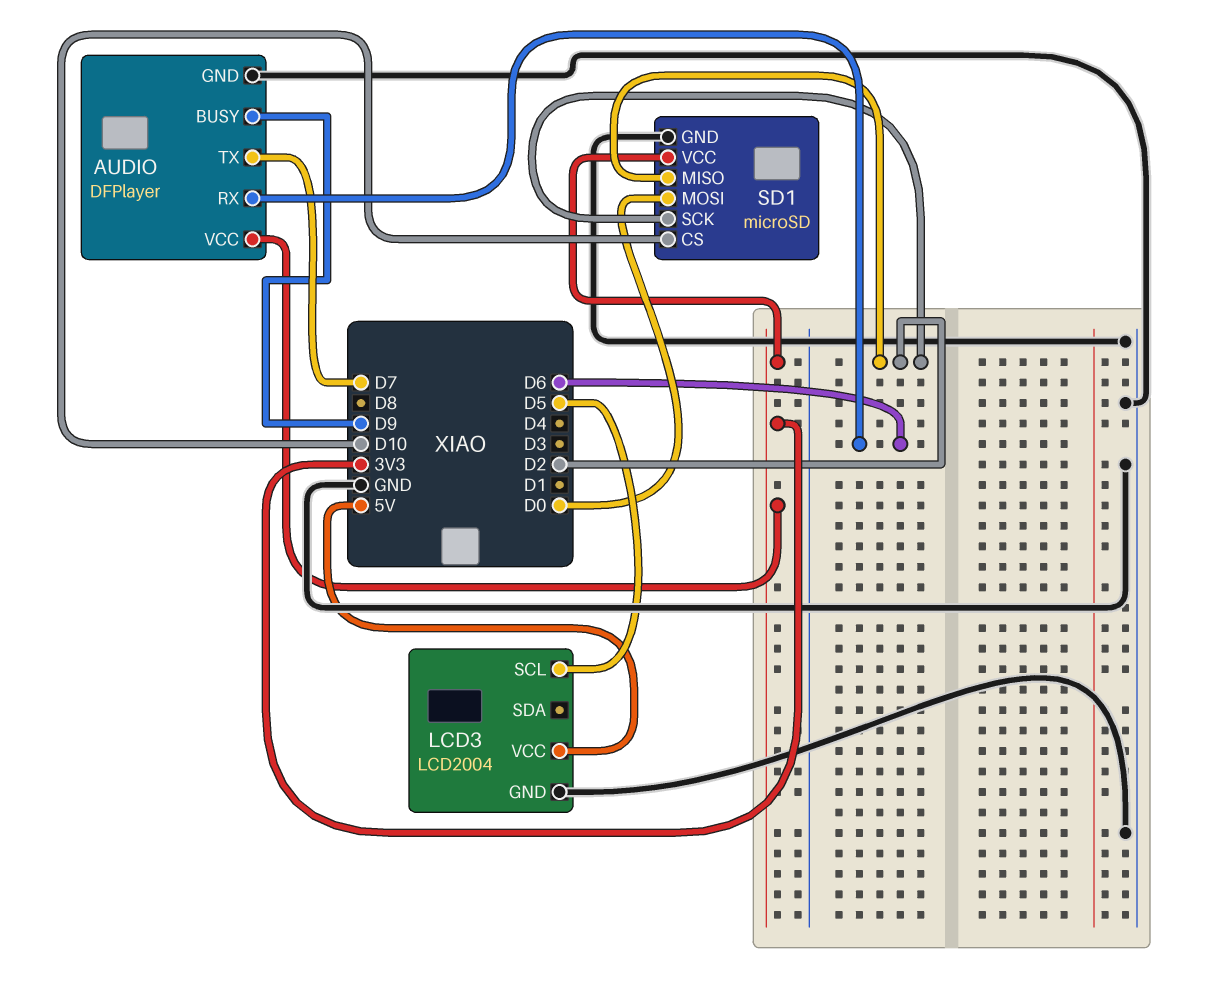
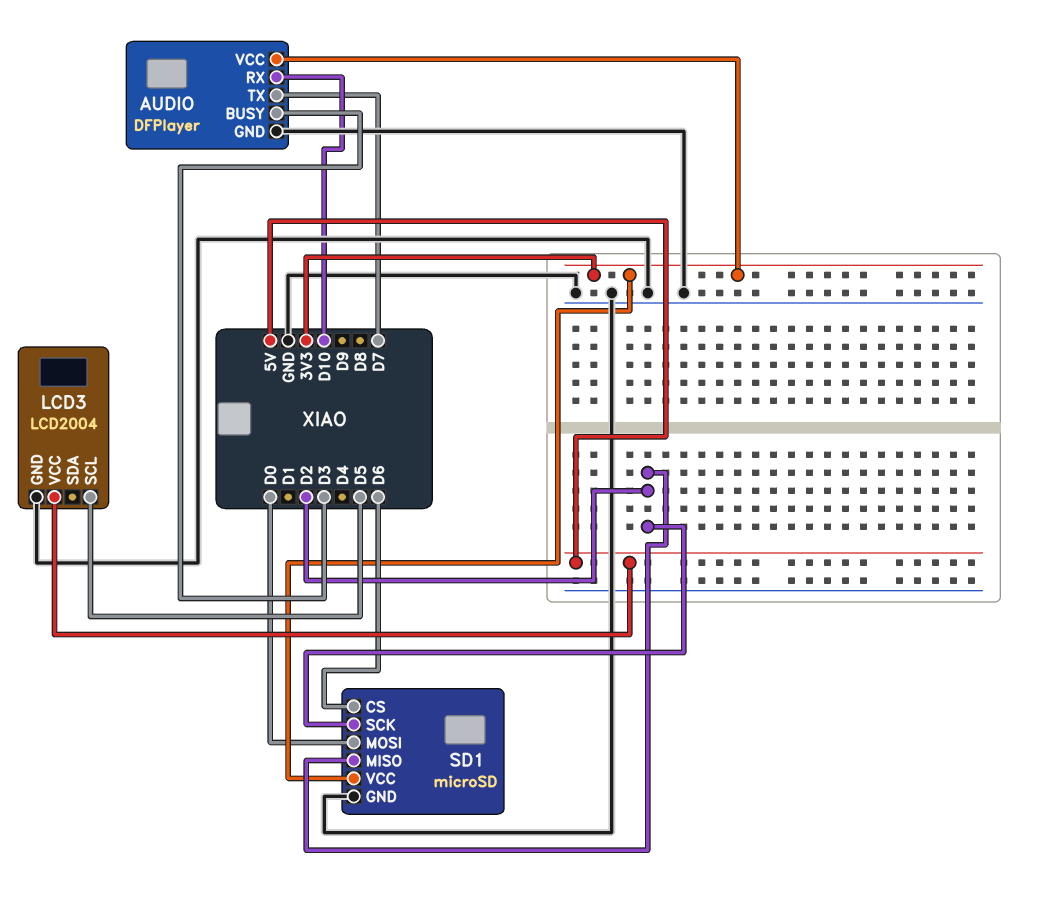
AUDIO pin BUSY: D9 -> D3
AUDIO pin RX: D6 -> D10
SD1 pin CS: D10 -> D6

